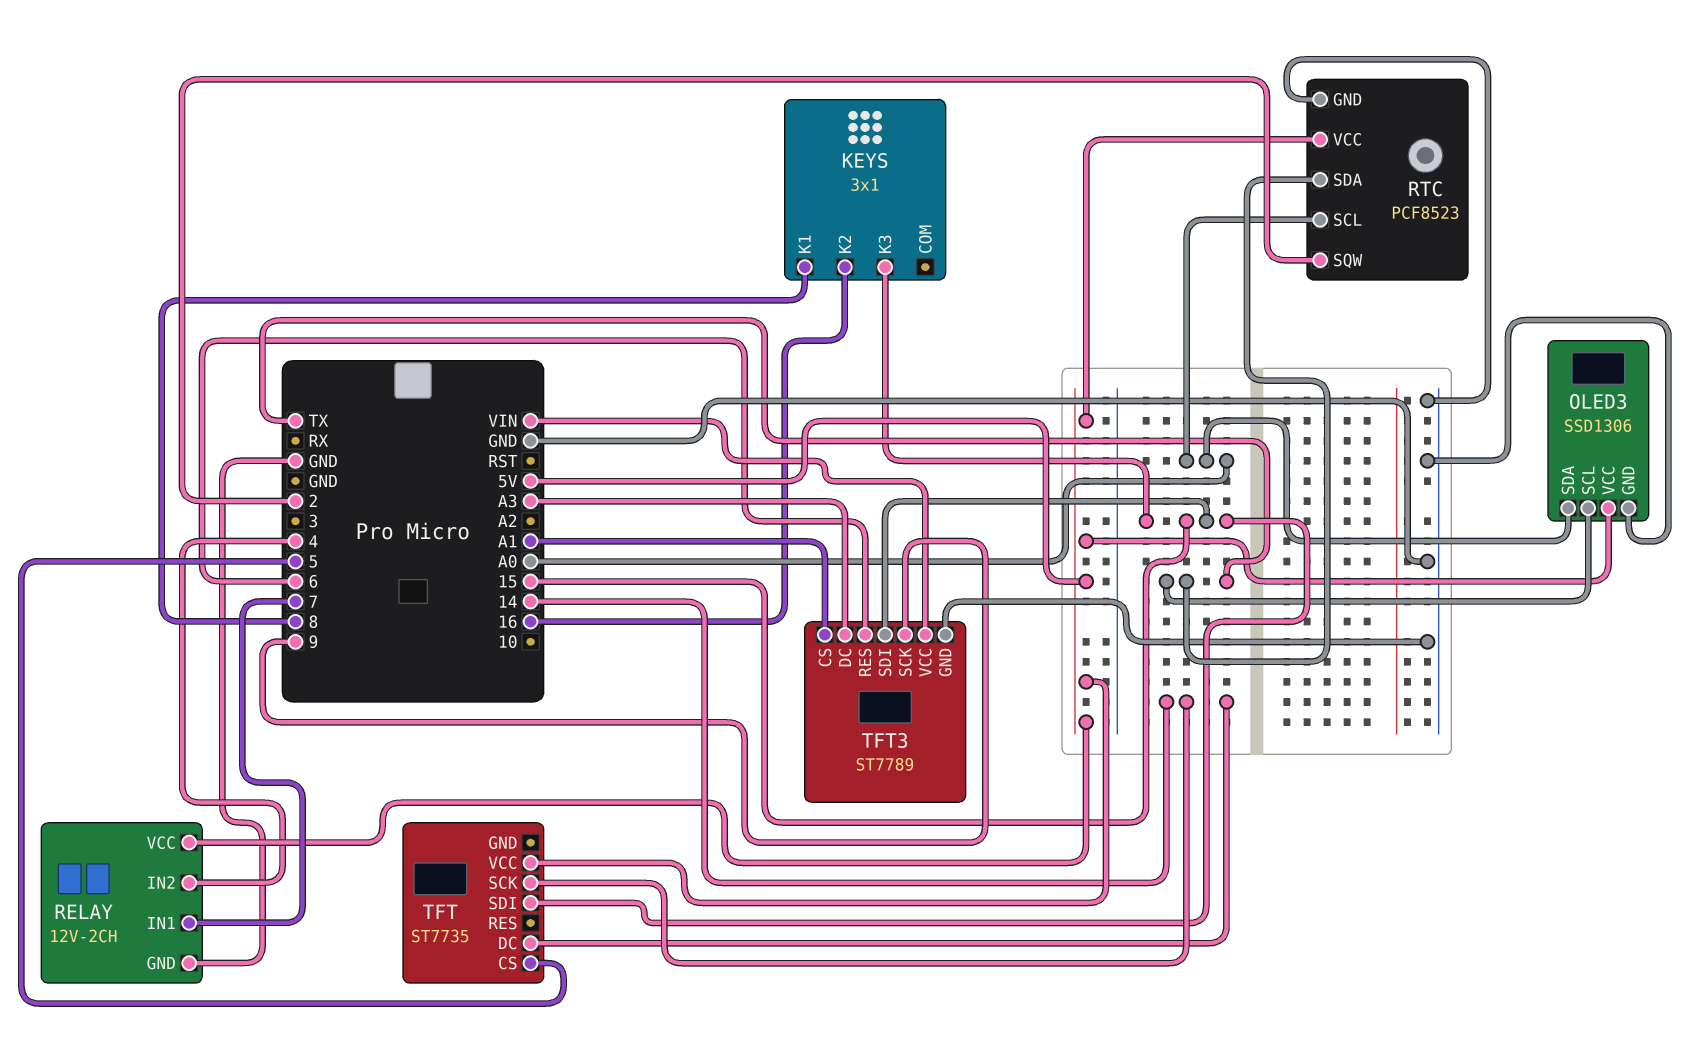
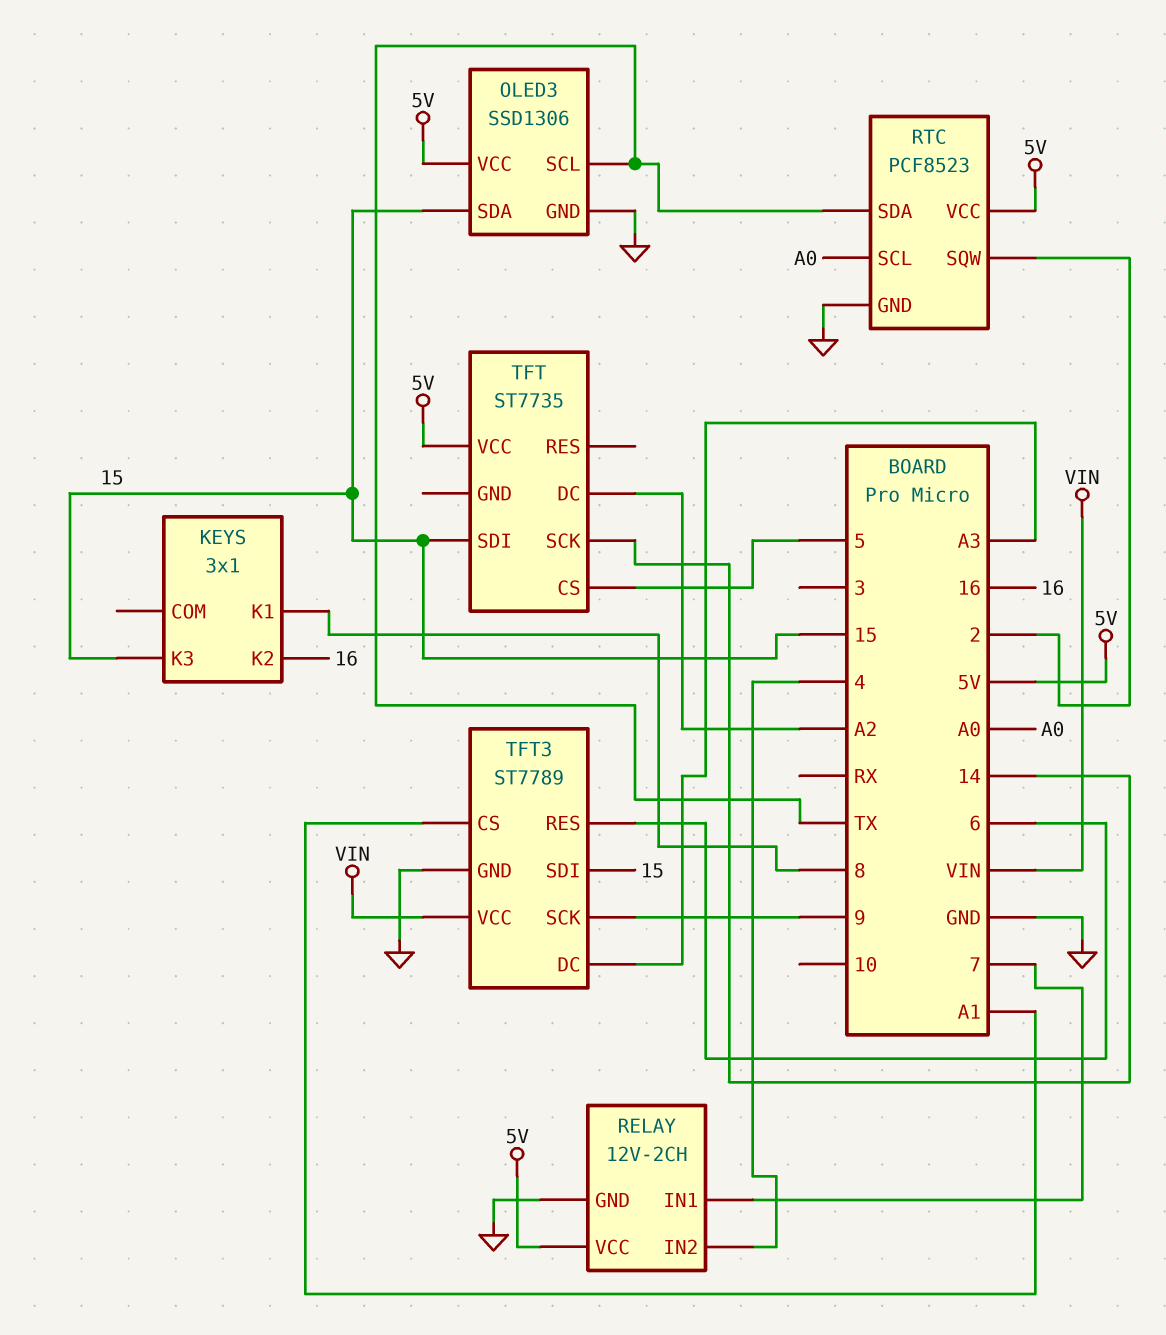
OLED3 pin SDA: A0 -> 15
TFT pin DC: 14 -> A2

